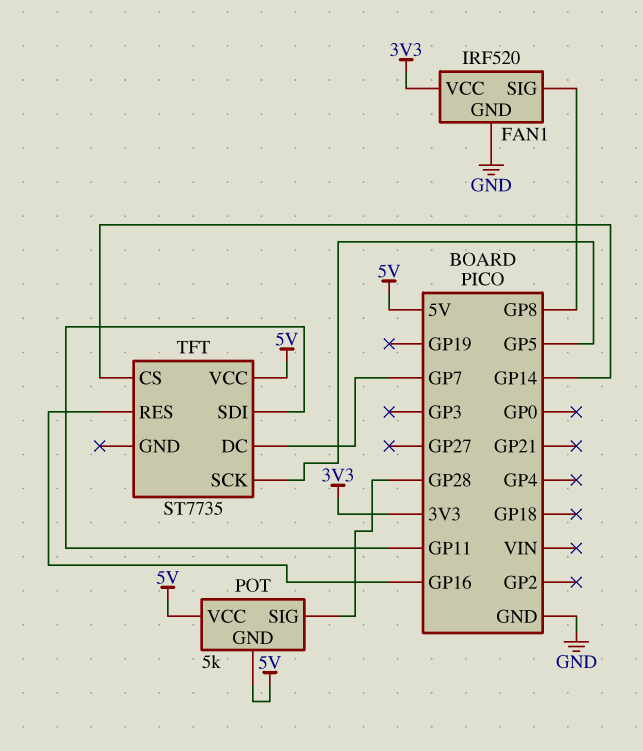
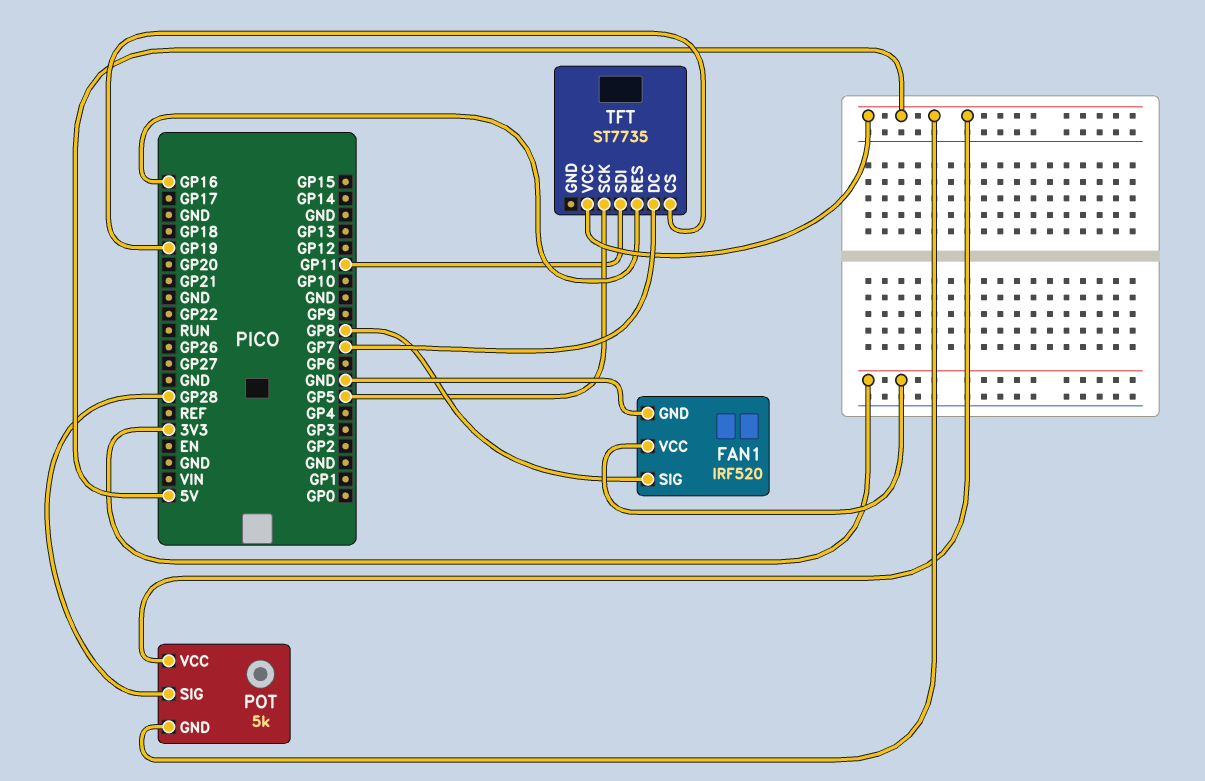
TFT pin CS: GP14 -> GP19

